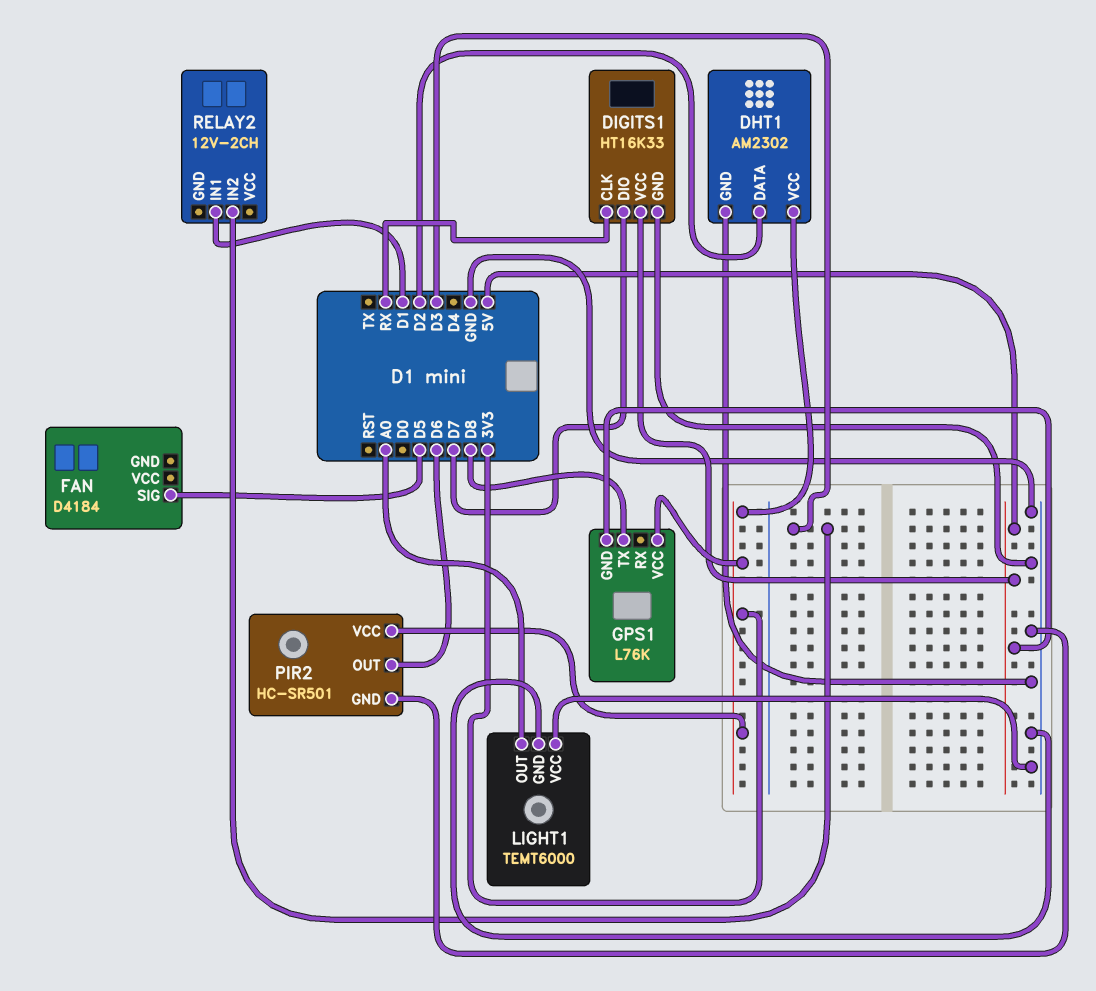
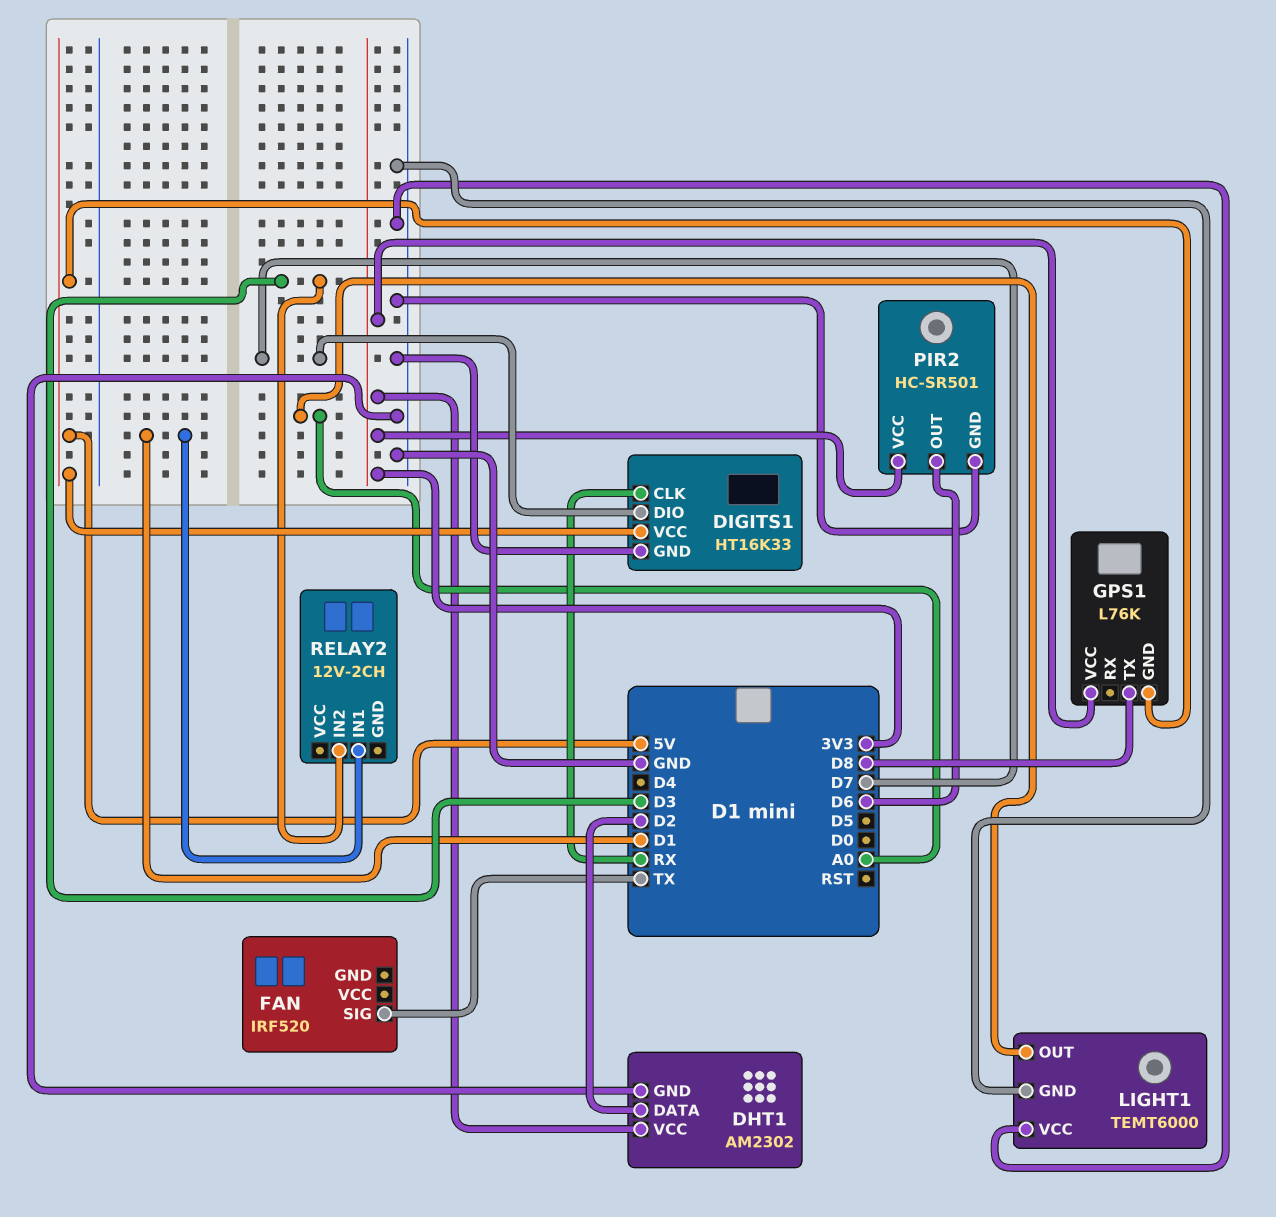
FAN: D4184 -> IRF520
FAN pin SIG: D5 -> TX

